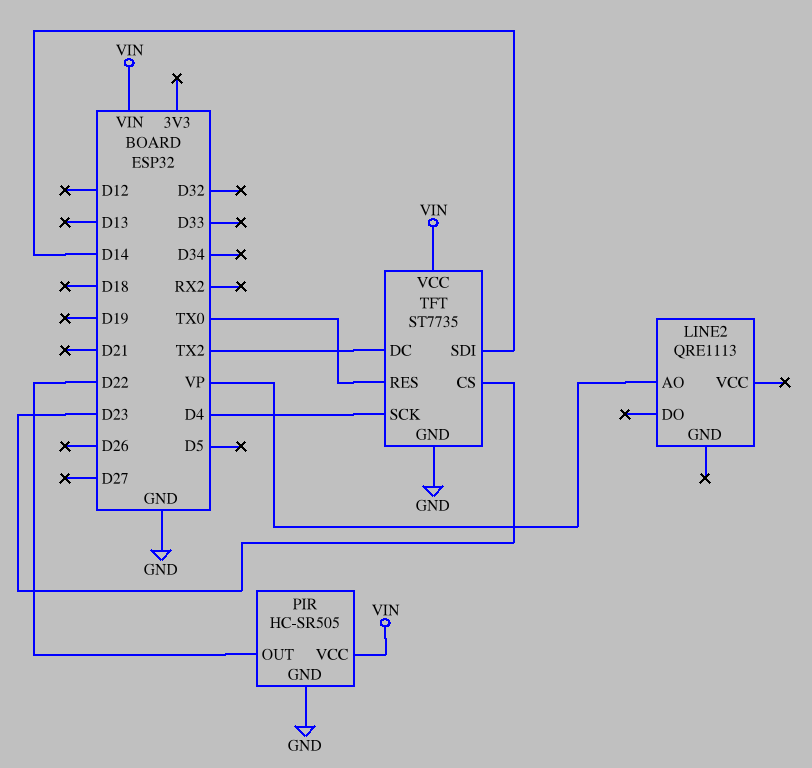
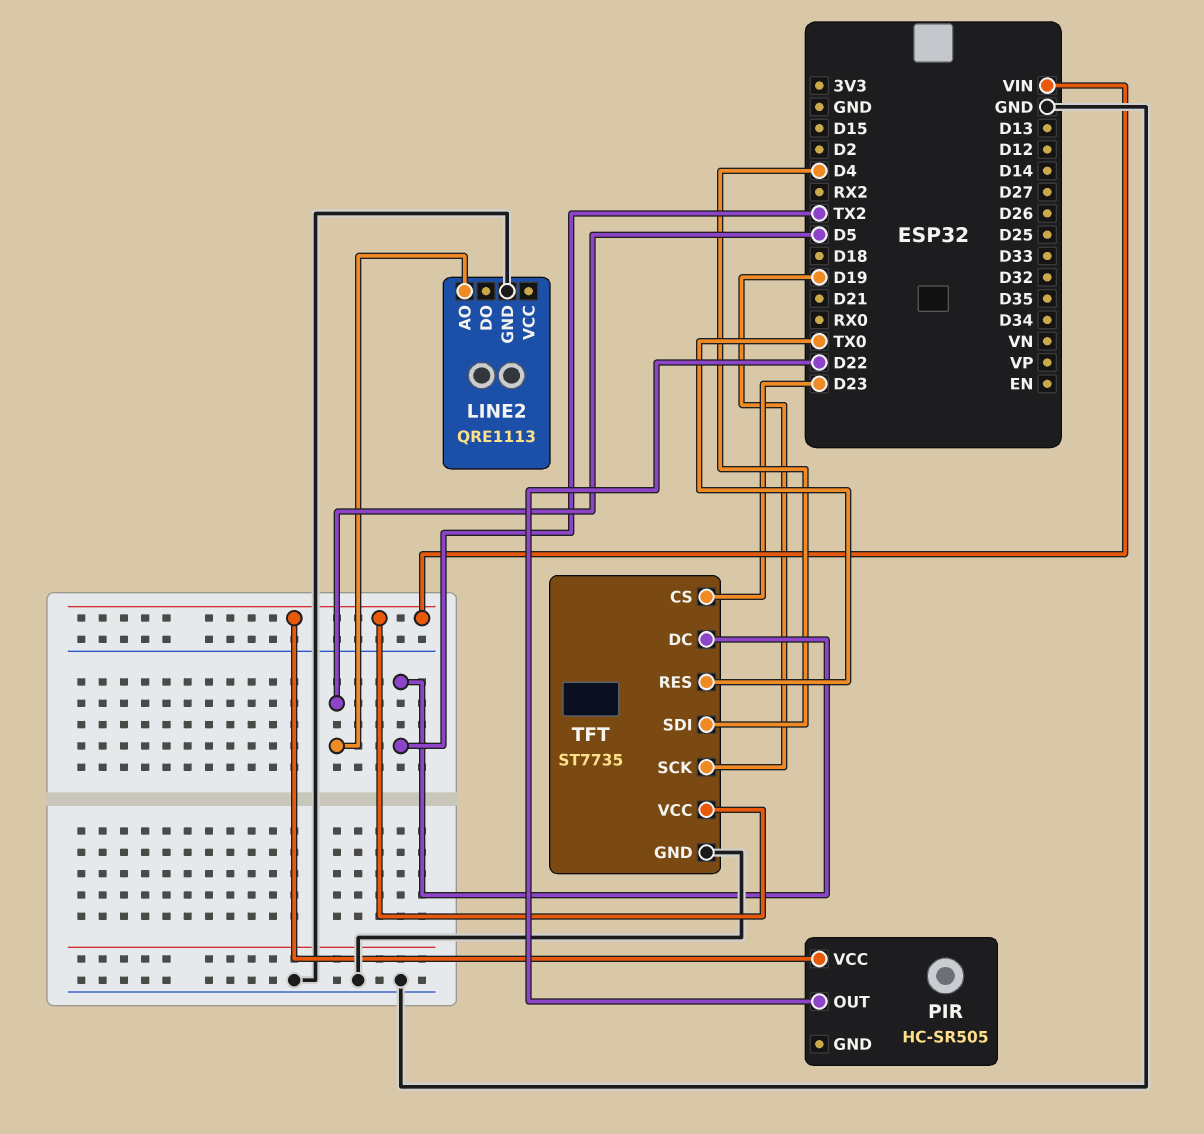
LINE2 pin AO: VP -> D5
LINE2 pin GND: none -> GND
PIR pin GND: GND -> none
TFT pin SCK: D4 -> D19
TFT pin SDI: D14 -> D4

